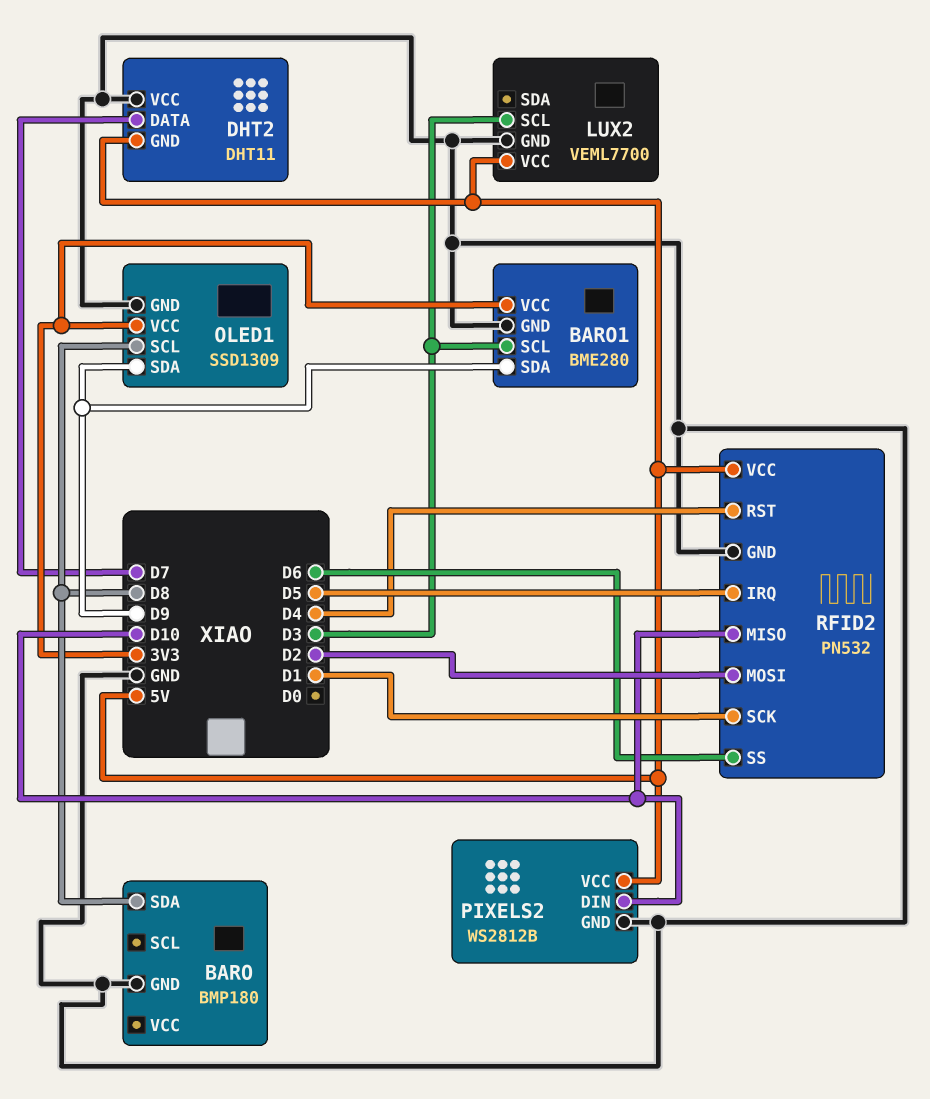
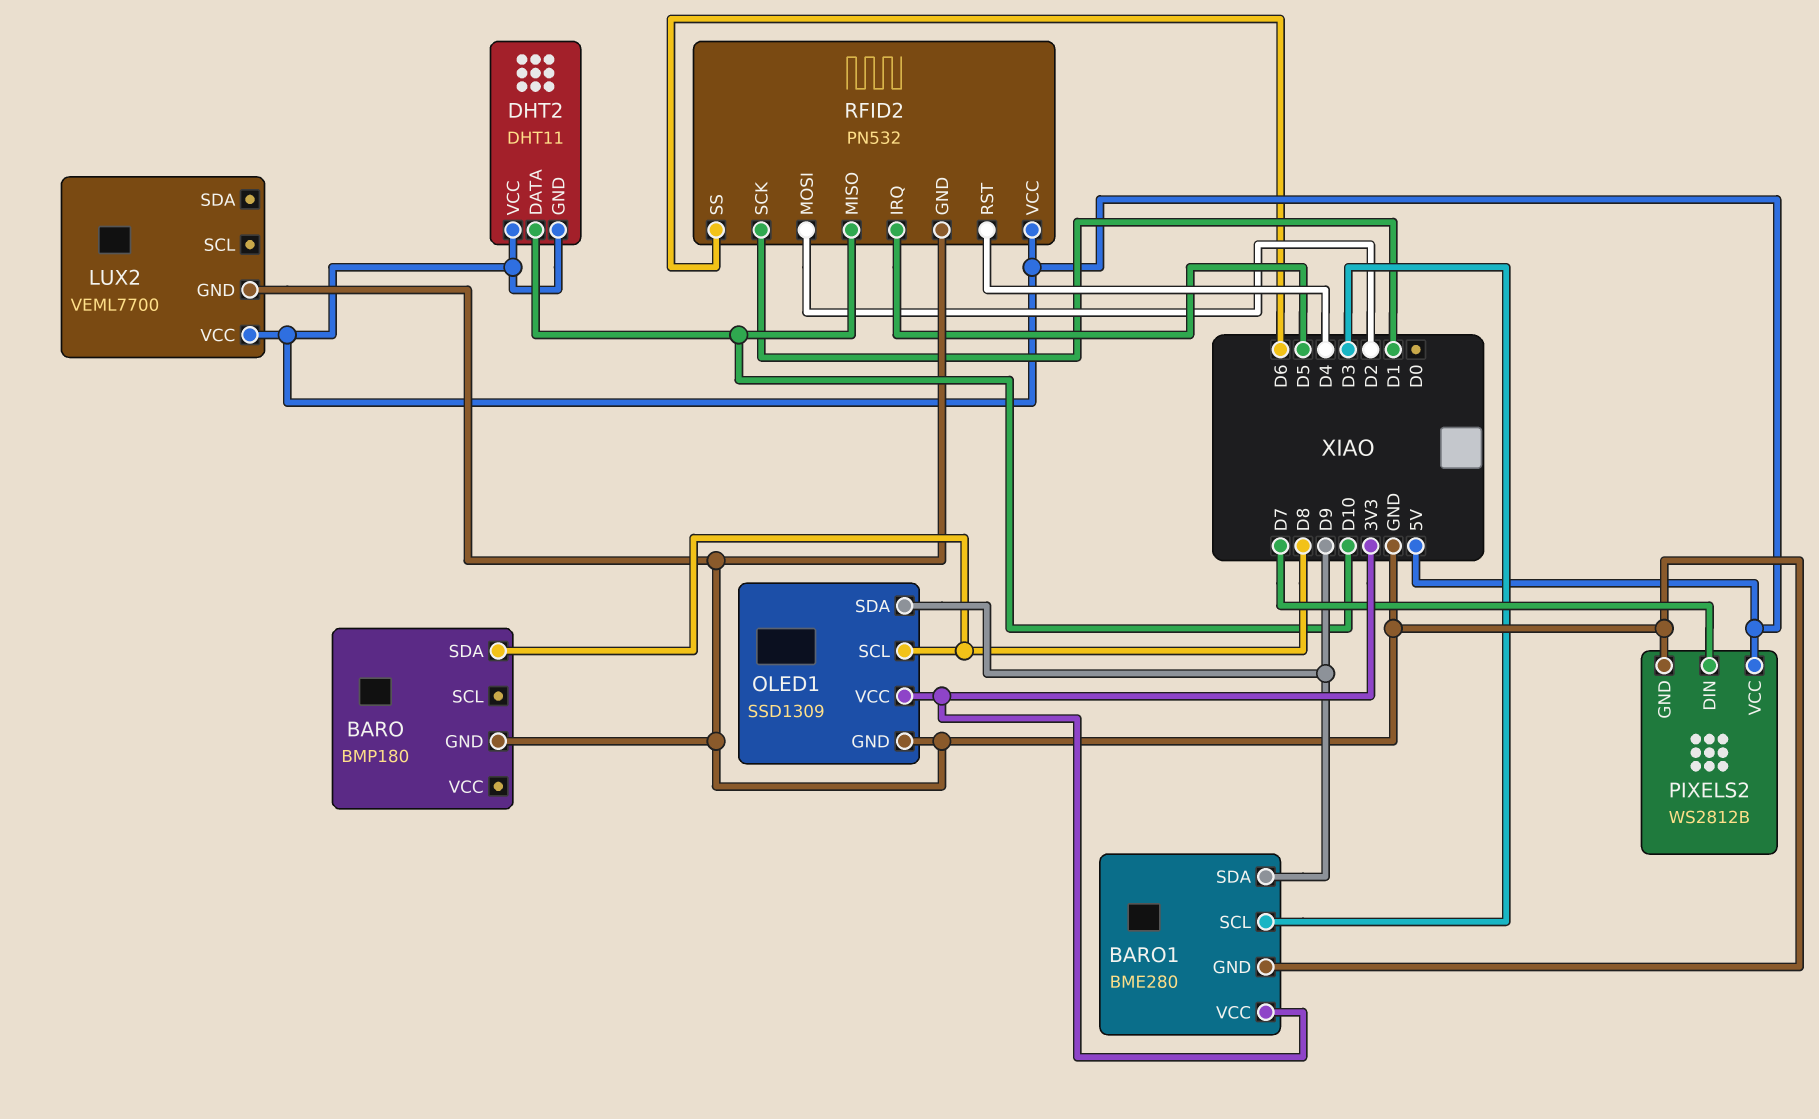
DHT2 pin DATA: D7 -> D10
DHT2 pin VCC: GND -> 5V
LUX2 pin SCL: D3 -> none
PIXELS2 pin DIN: D10 -> D7

